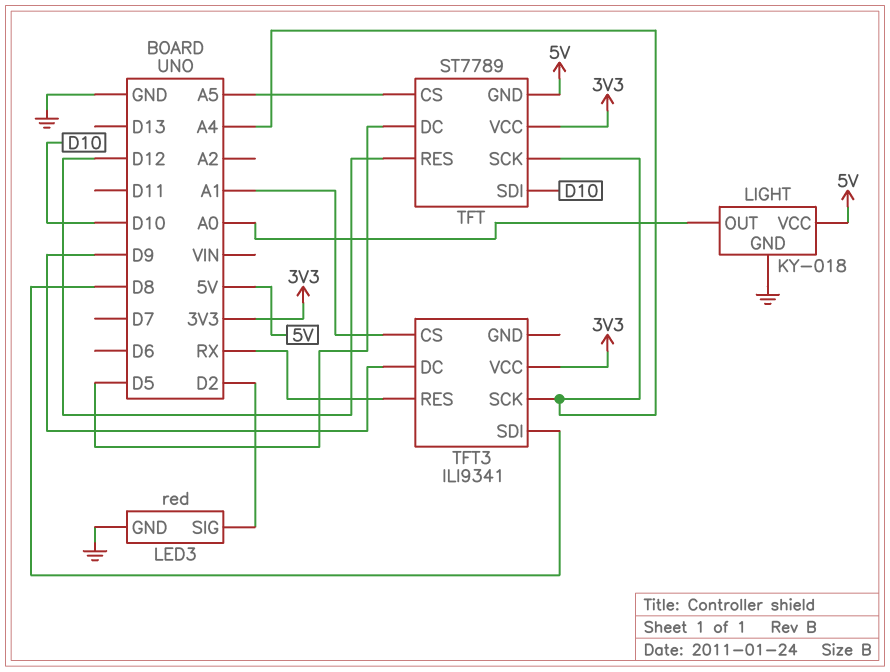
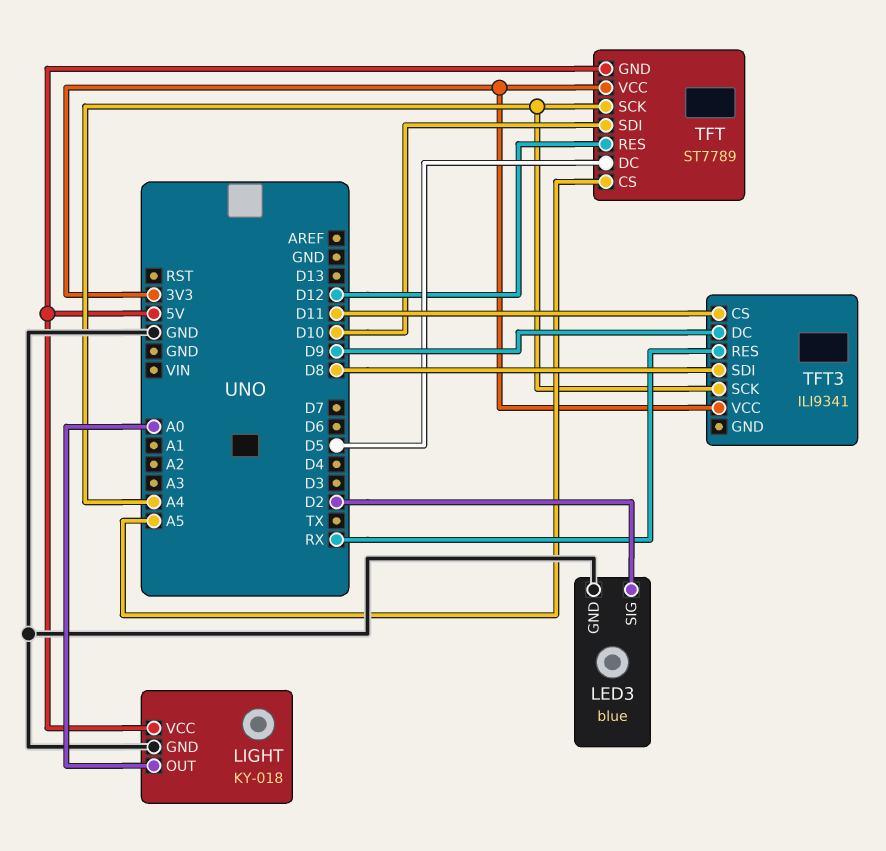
LED3: red -> blue
TFT3 pin CS: A1 -> D11

